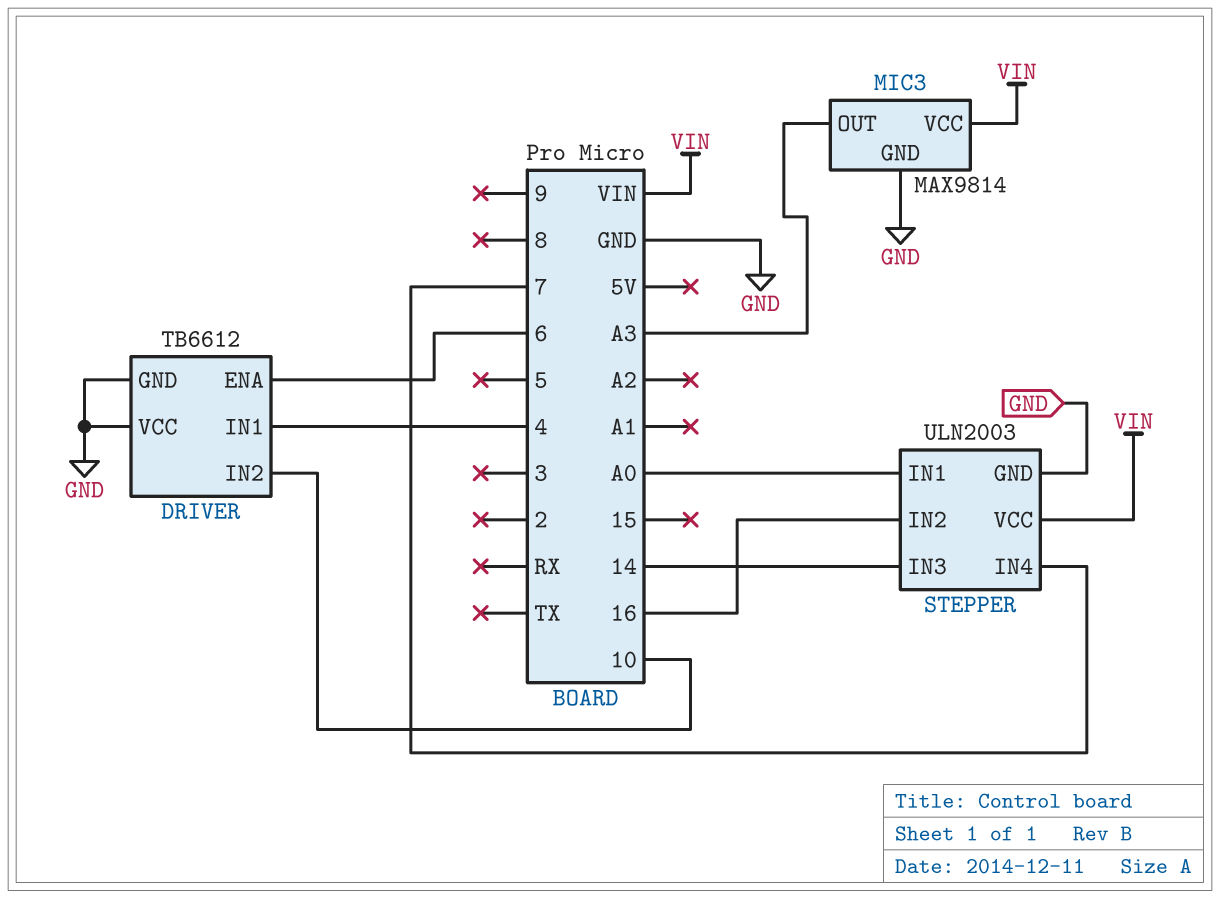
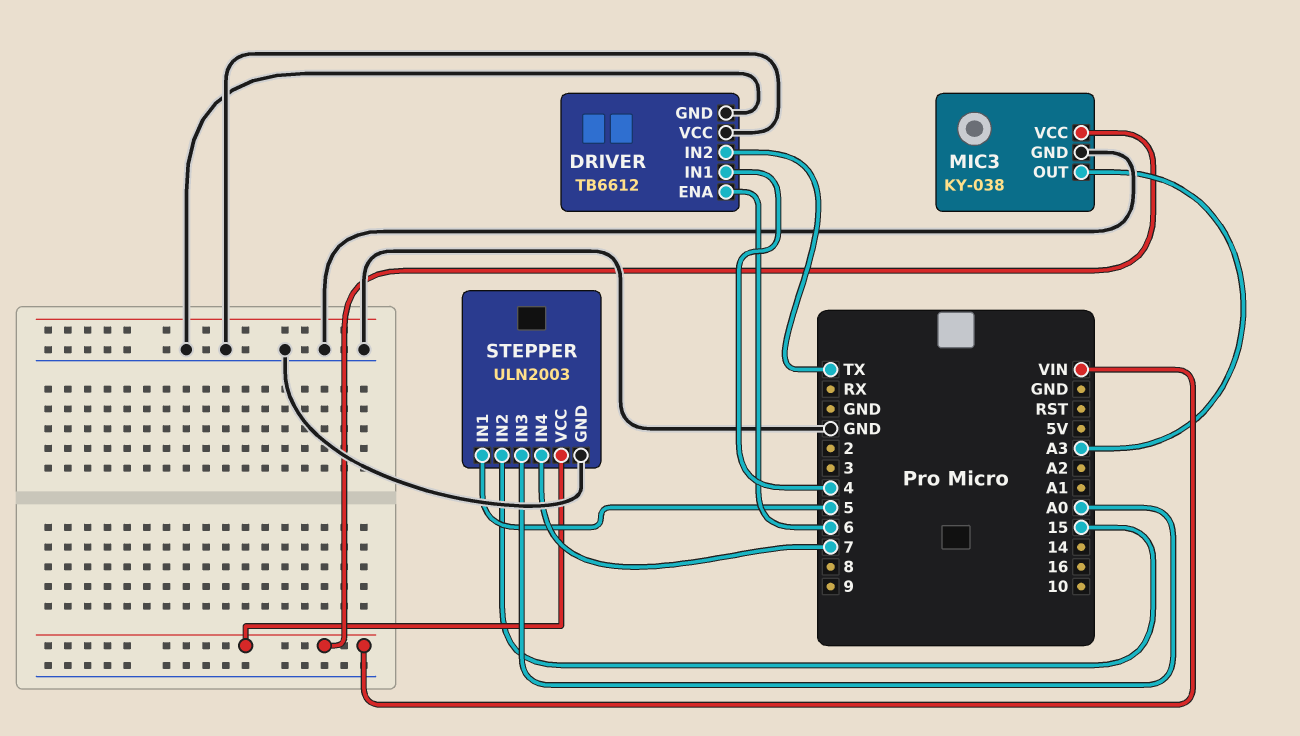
DRIVER pin IN2: 10 -> TX
MIC3: MAX9814 -> KY-038
STEPPER pin IN1: A0 -> 5
STEPPER pin IN2: 16 -> 15
STEPPER pin IN3: 14 -> A0

